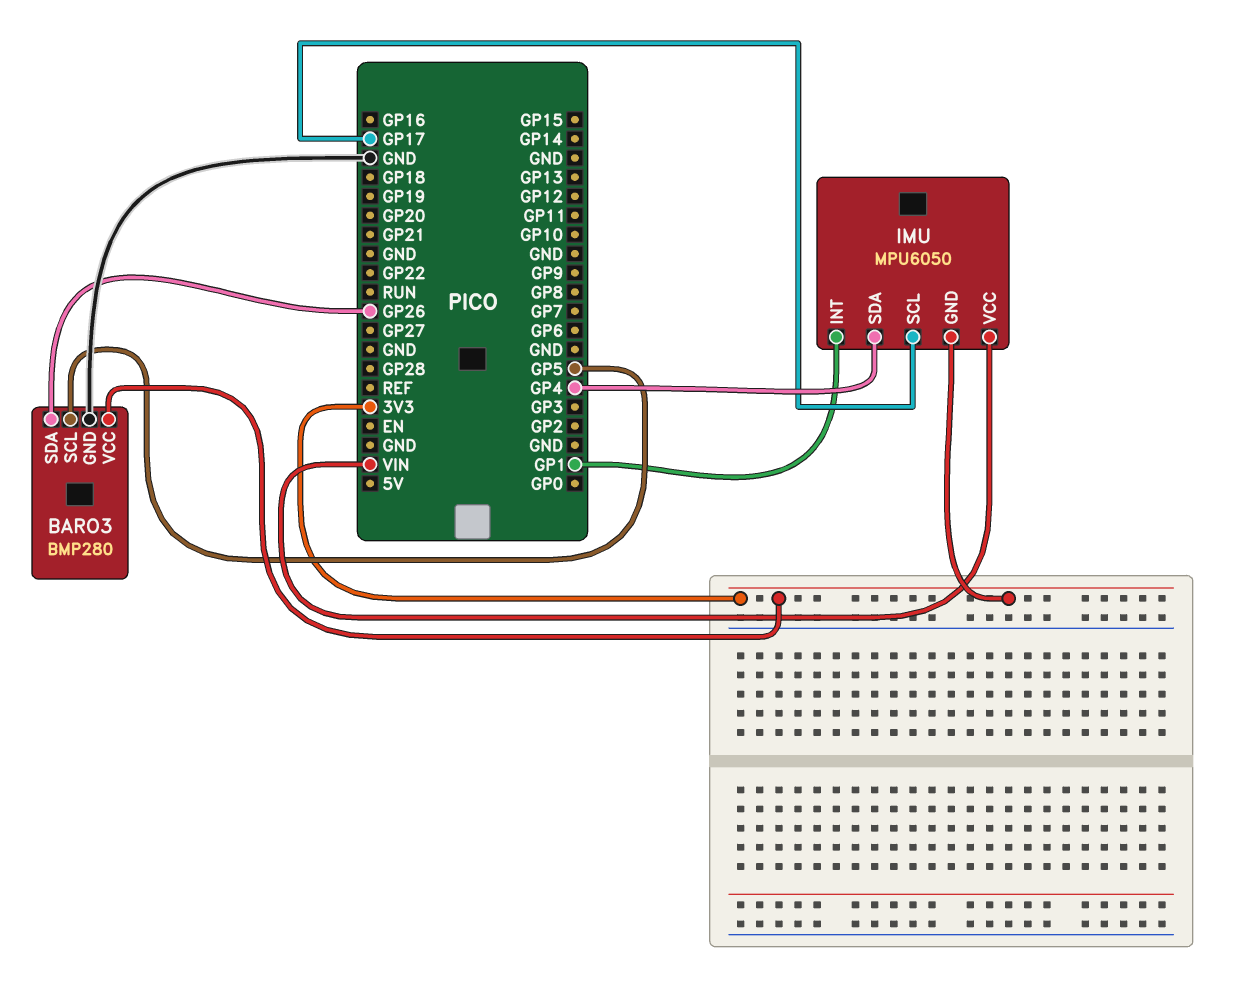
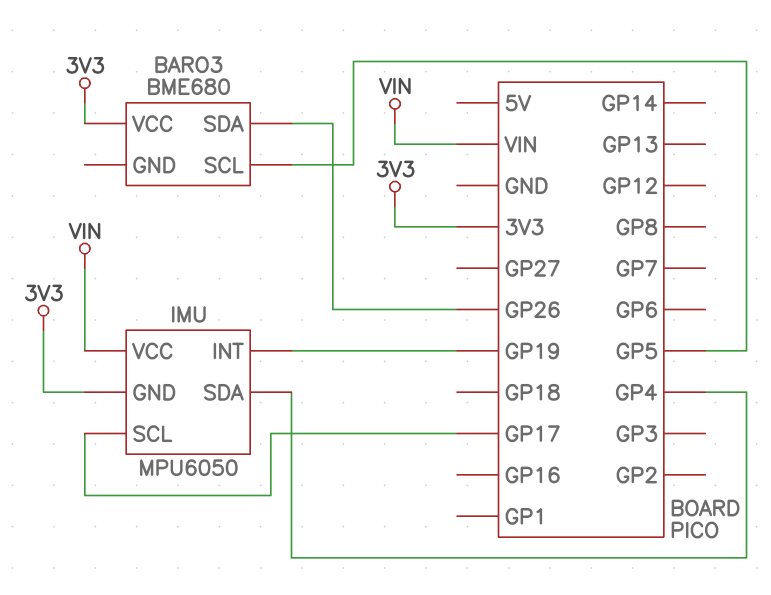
BARO3: BMP280 -> BME680
BARO3 pin GND: GND -> none
IMU pin INT: GP1 -> GP19

